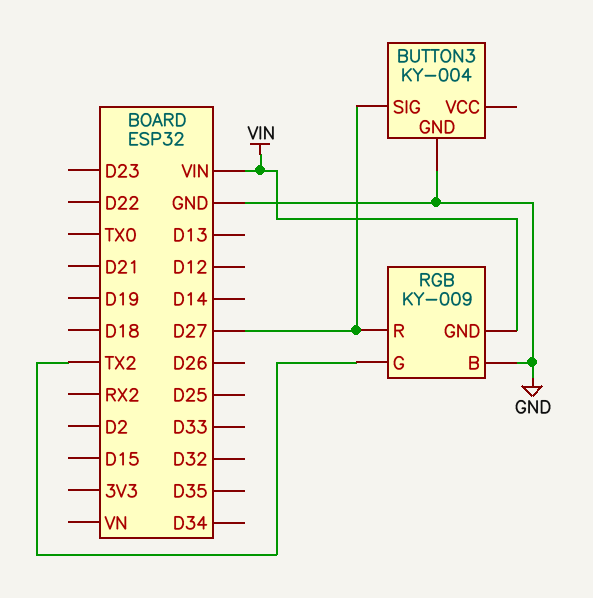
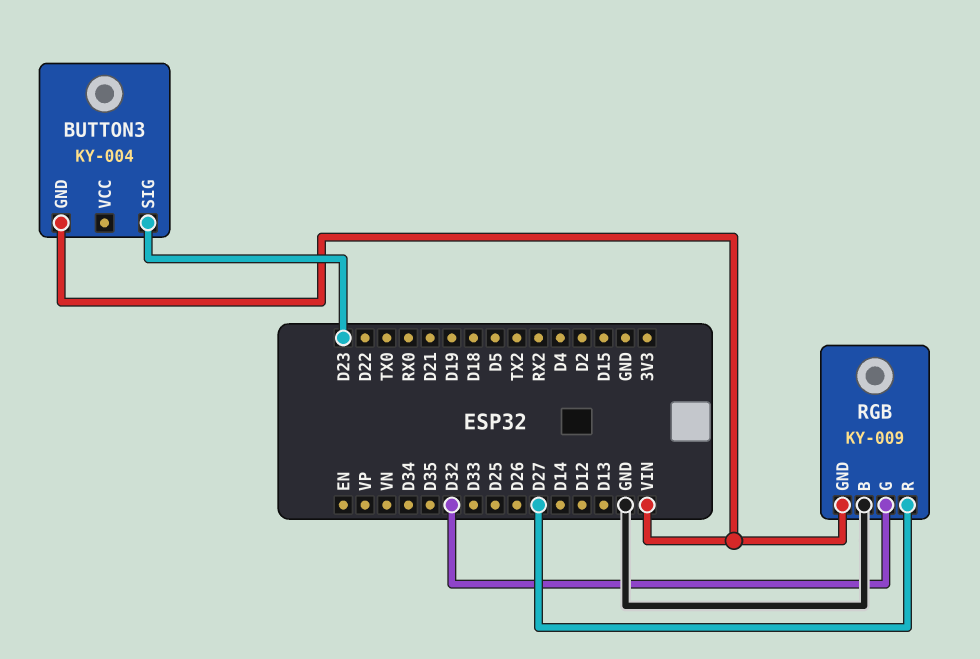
BUTTON3 pin GND: GND -> VIN
BUTTON3 pin SIG: D27 -> D23
RGB pin G: TX2 -> D32

